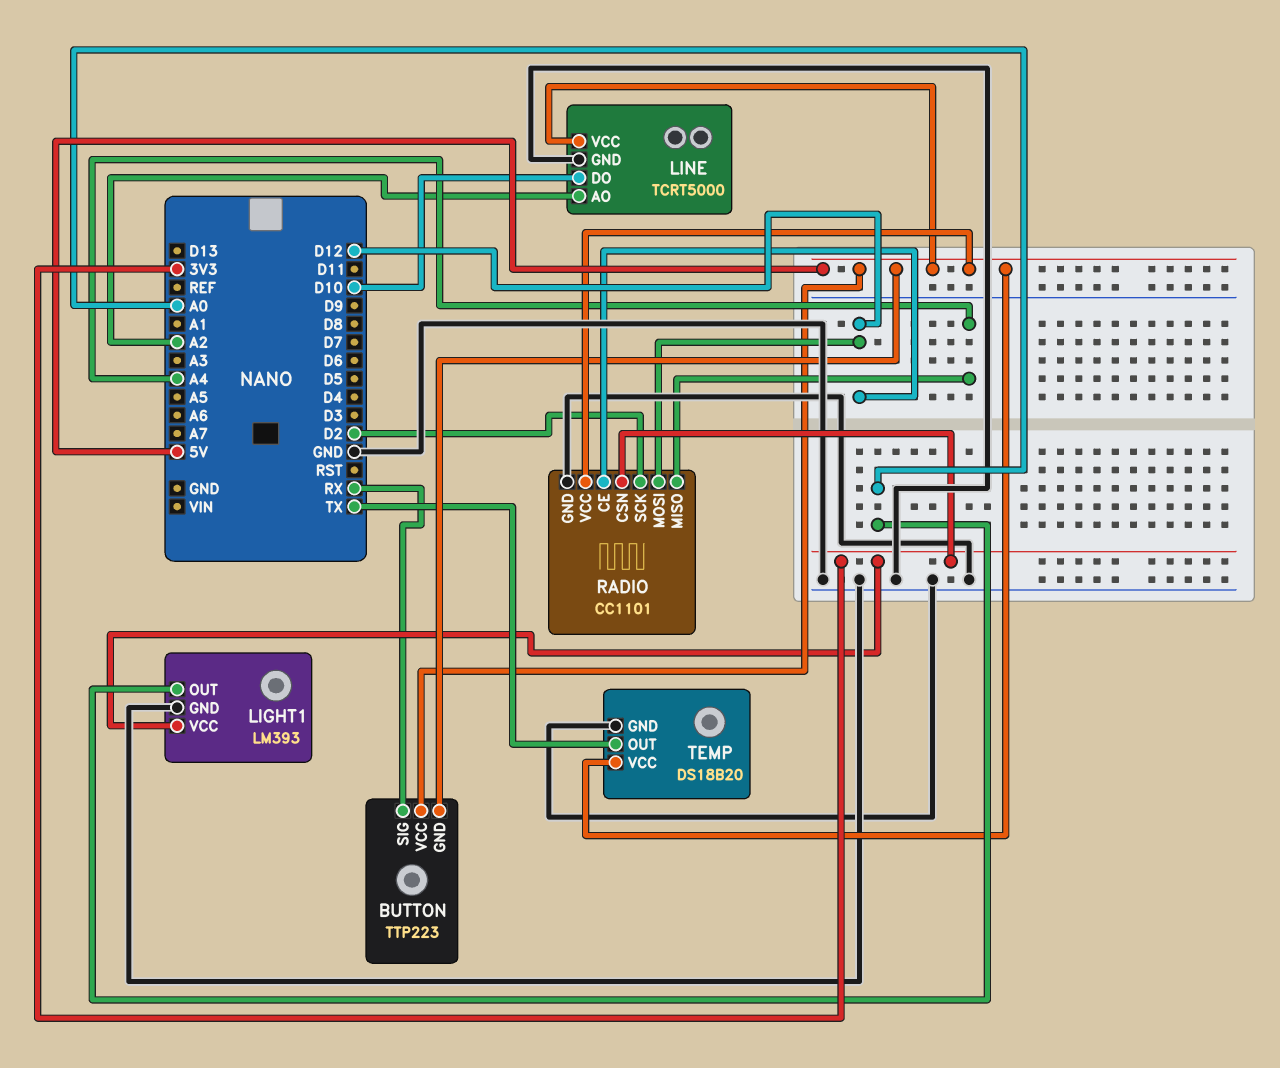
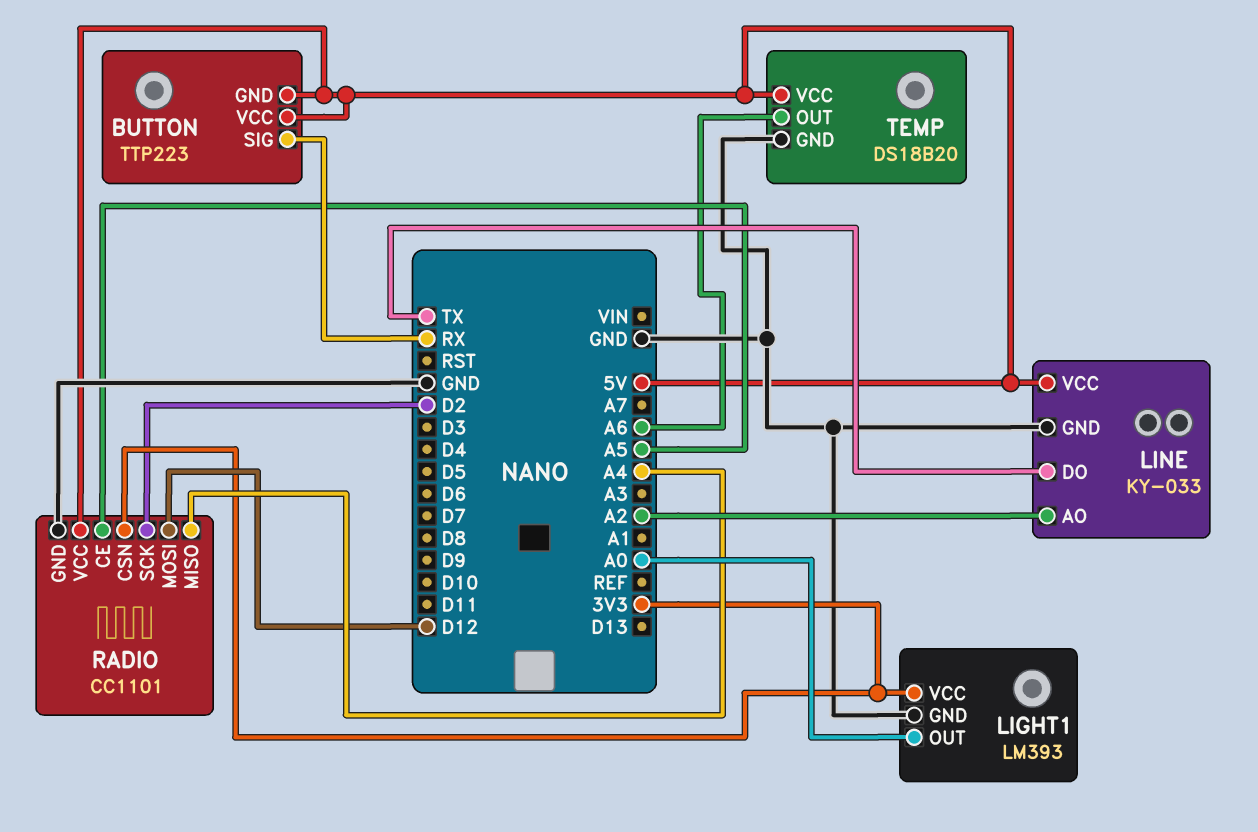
LINE: TCRT5000 -> KY-033
LINE pin DO: D10 -> TX
RADIO pin CE: D12 -> A5
TEMP pin OUT: TX -> A6

